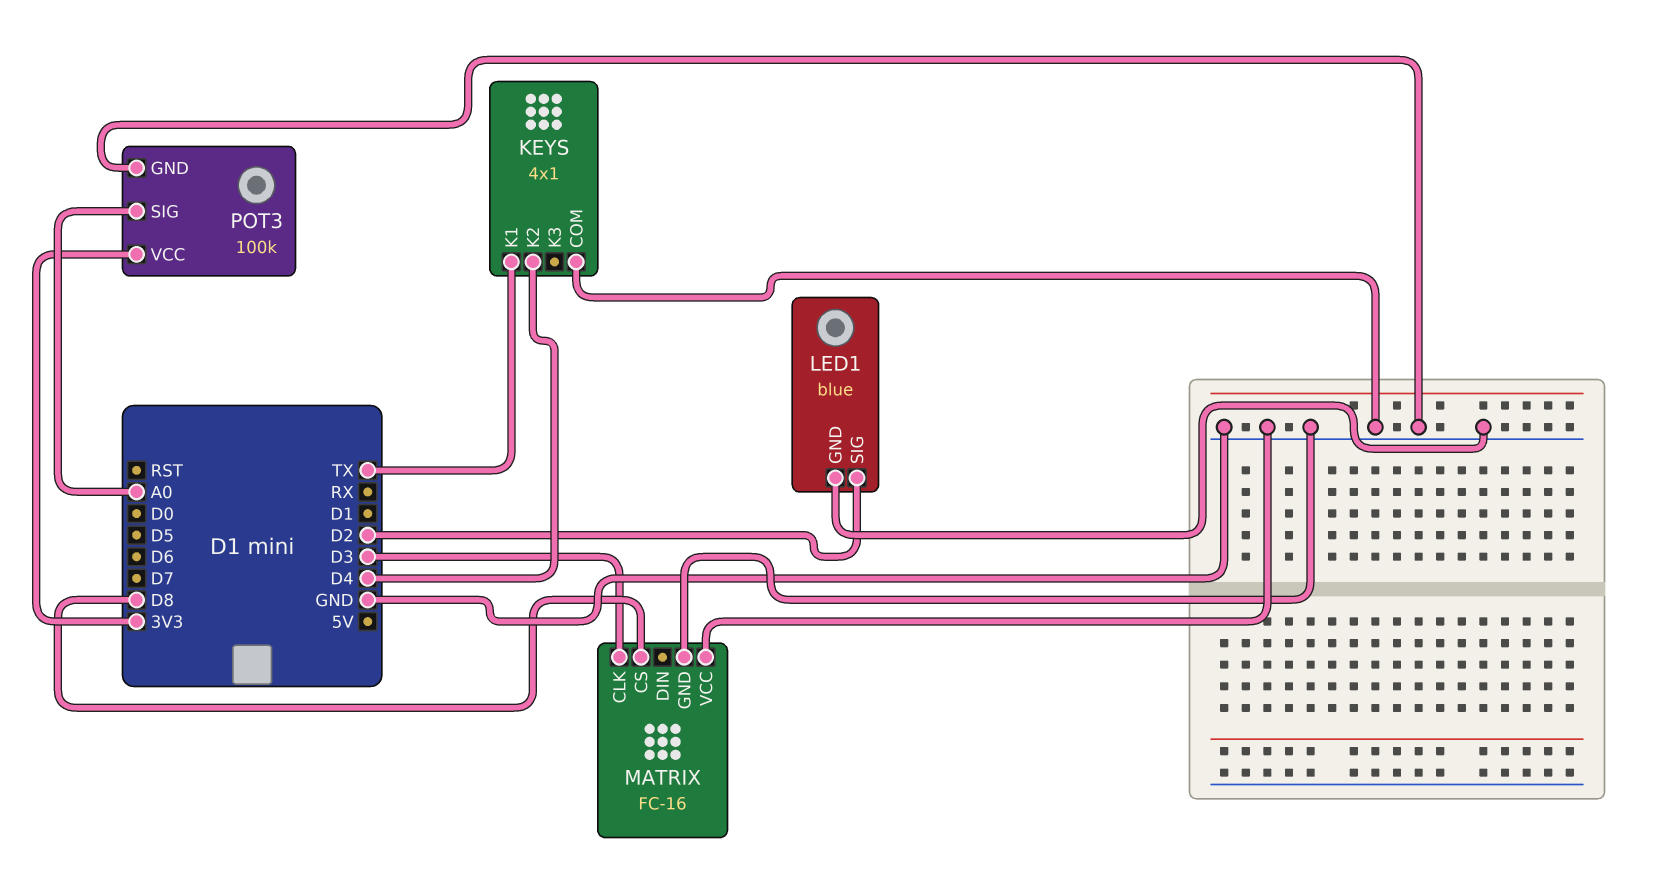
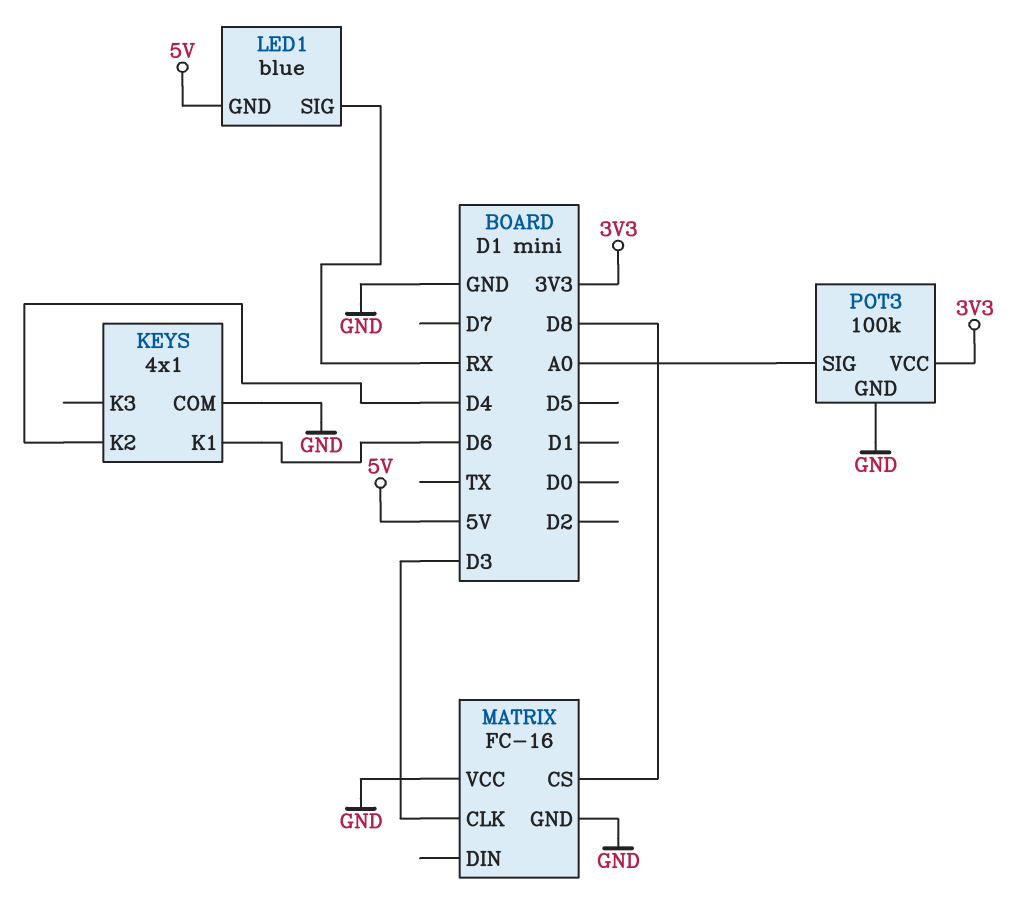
KEYS pin K1: TX -> D6
LED1 pin GND: GND -> 5V
LED1 pin SIG: D2 -> RX

